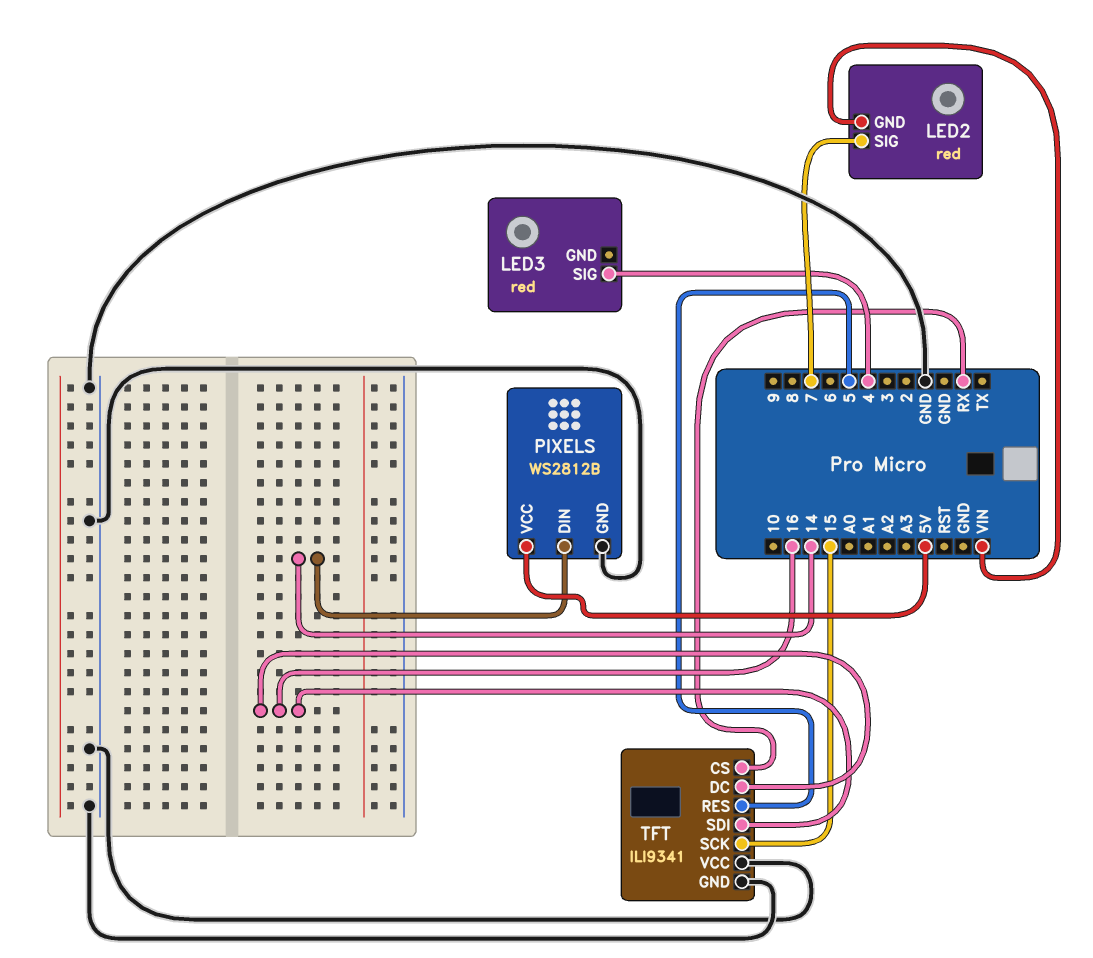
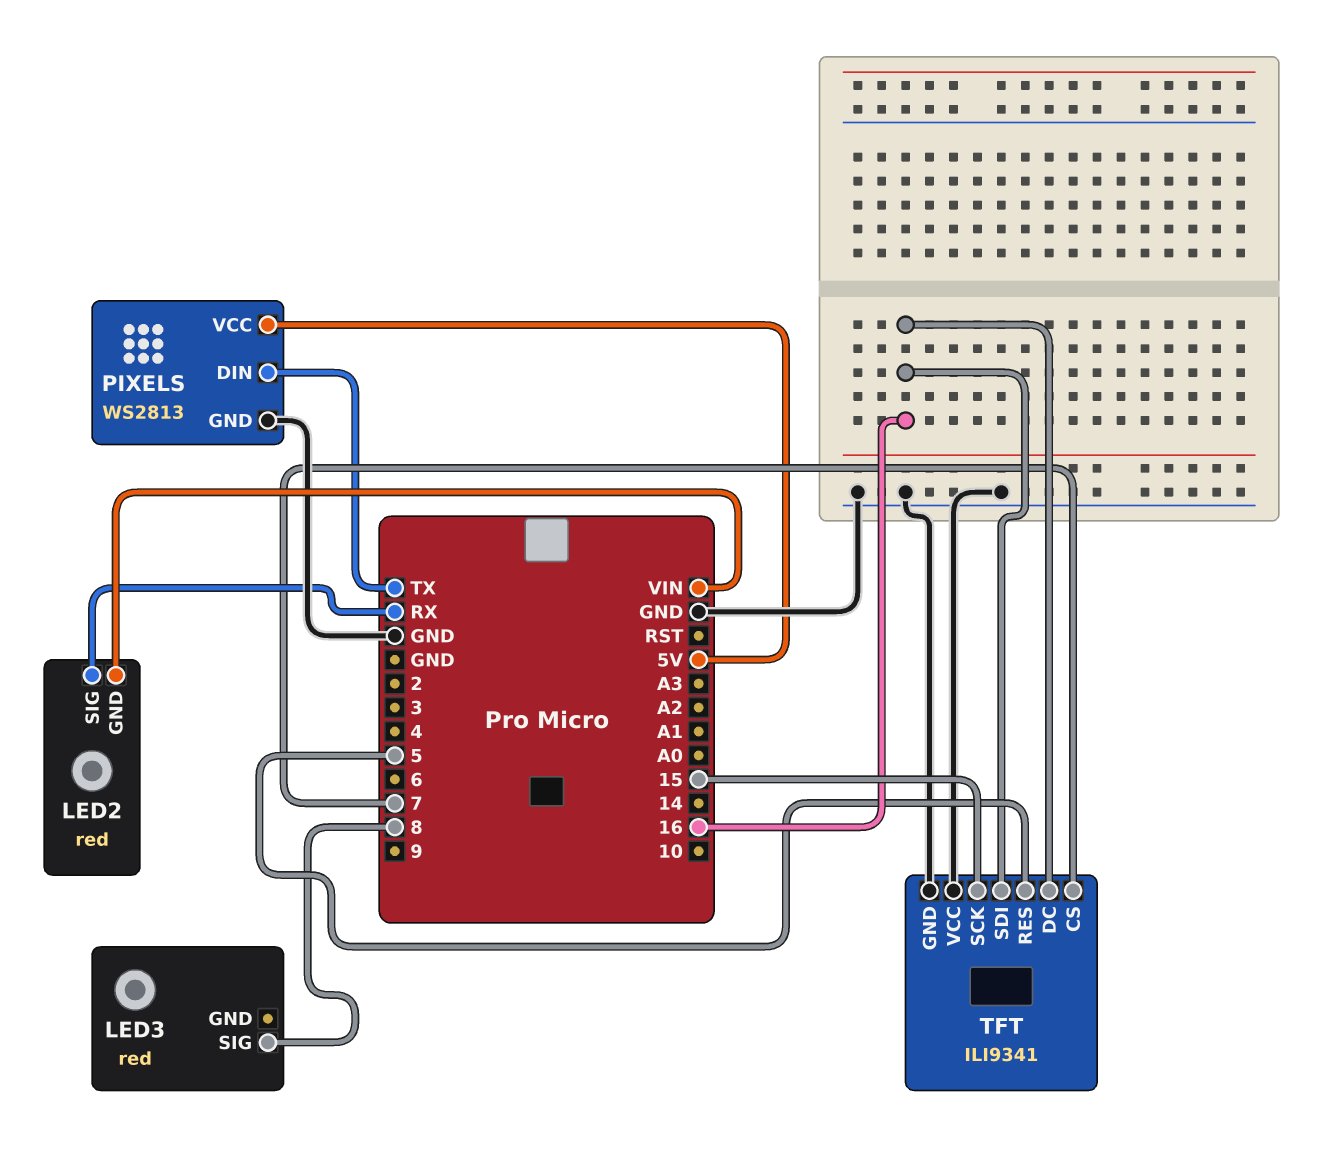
LED2 pin SIG: 7 -> RX
LED3 pin SIG: 4 -> 8
PIXELS: WS2812B -> WS2813
PIXELS pin DIN: 14 -> TX
TFT pin CS: RX -> 7

